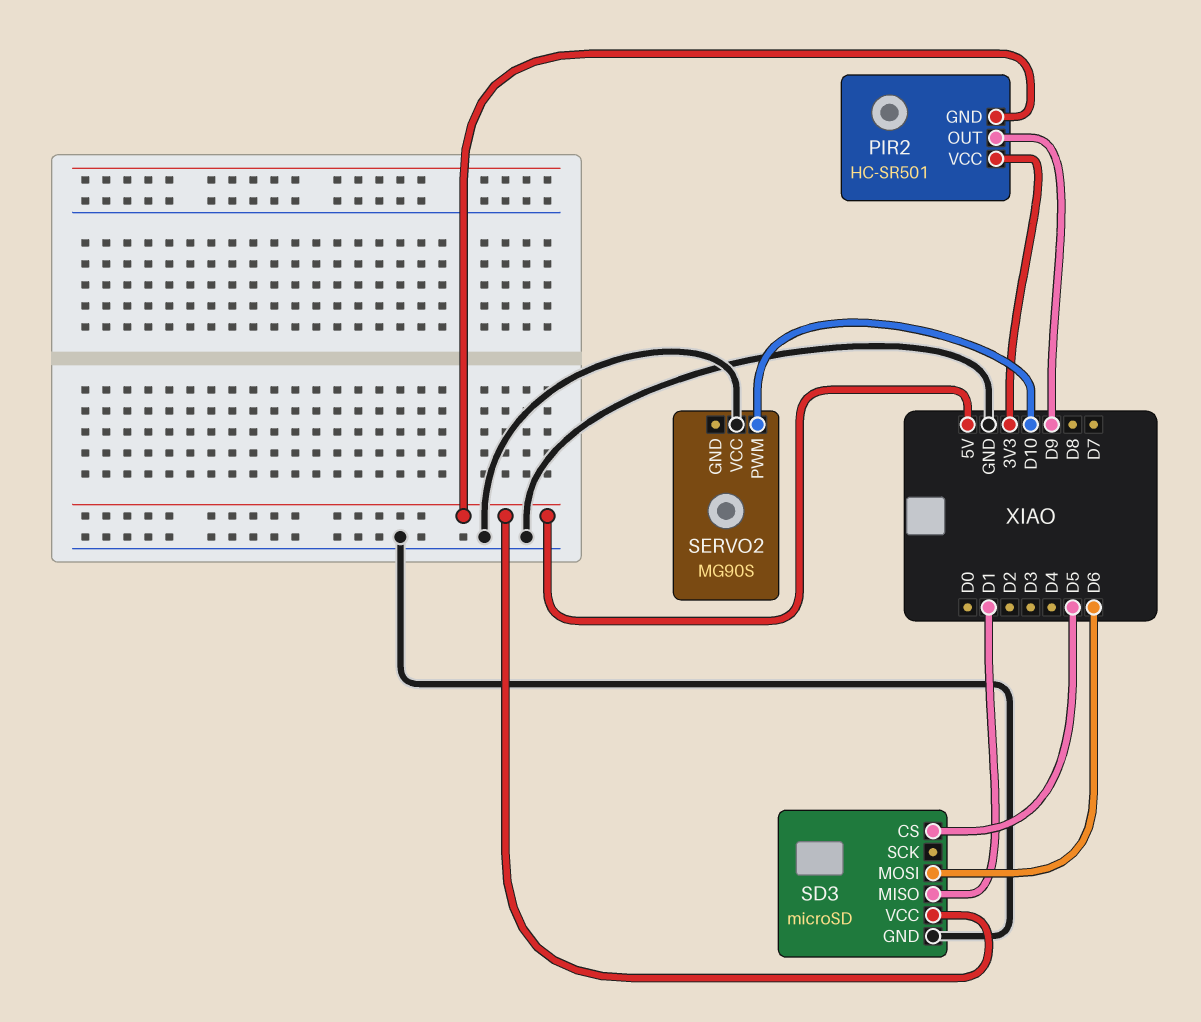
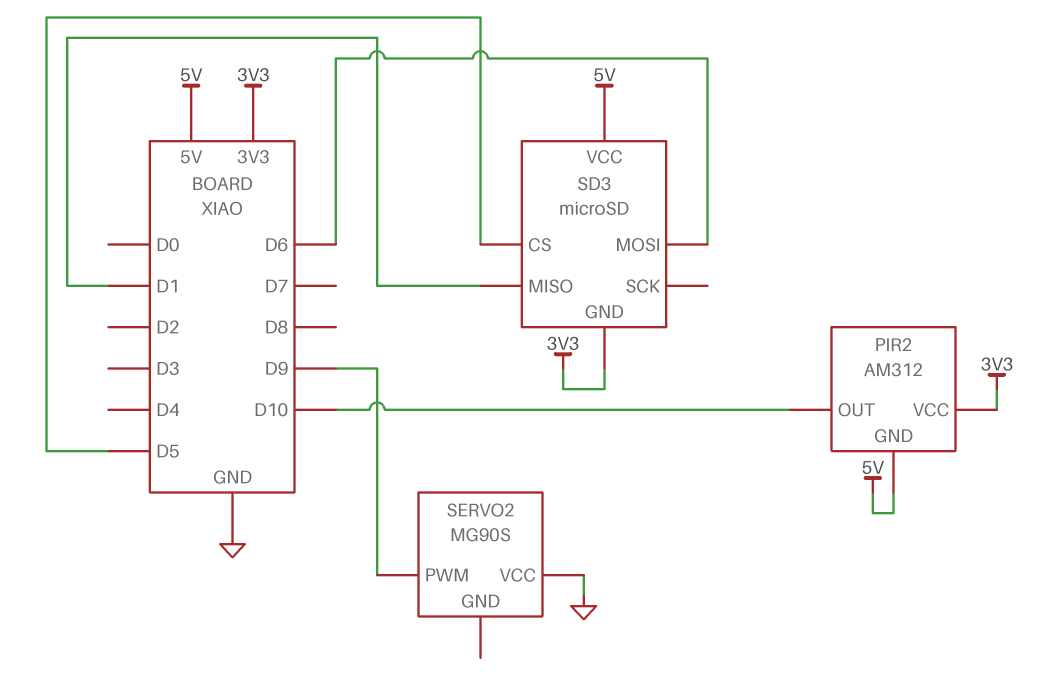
PIR2: HC-SR501 -> AM312
PIR2 pin OUT: D9 -> D10
SD3 pin GND: GND -> 3V3
SERVO2 pin PWM: D10 -> D9

